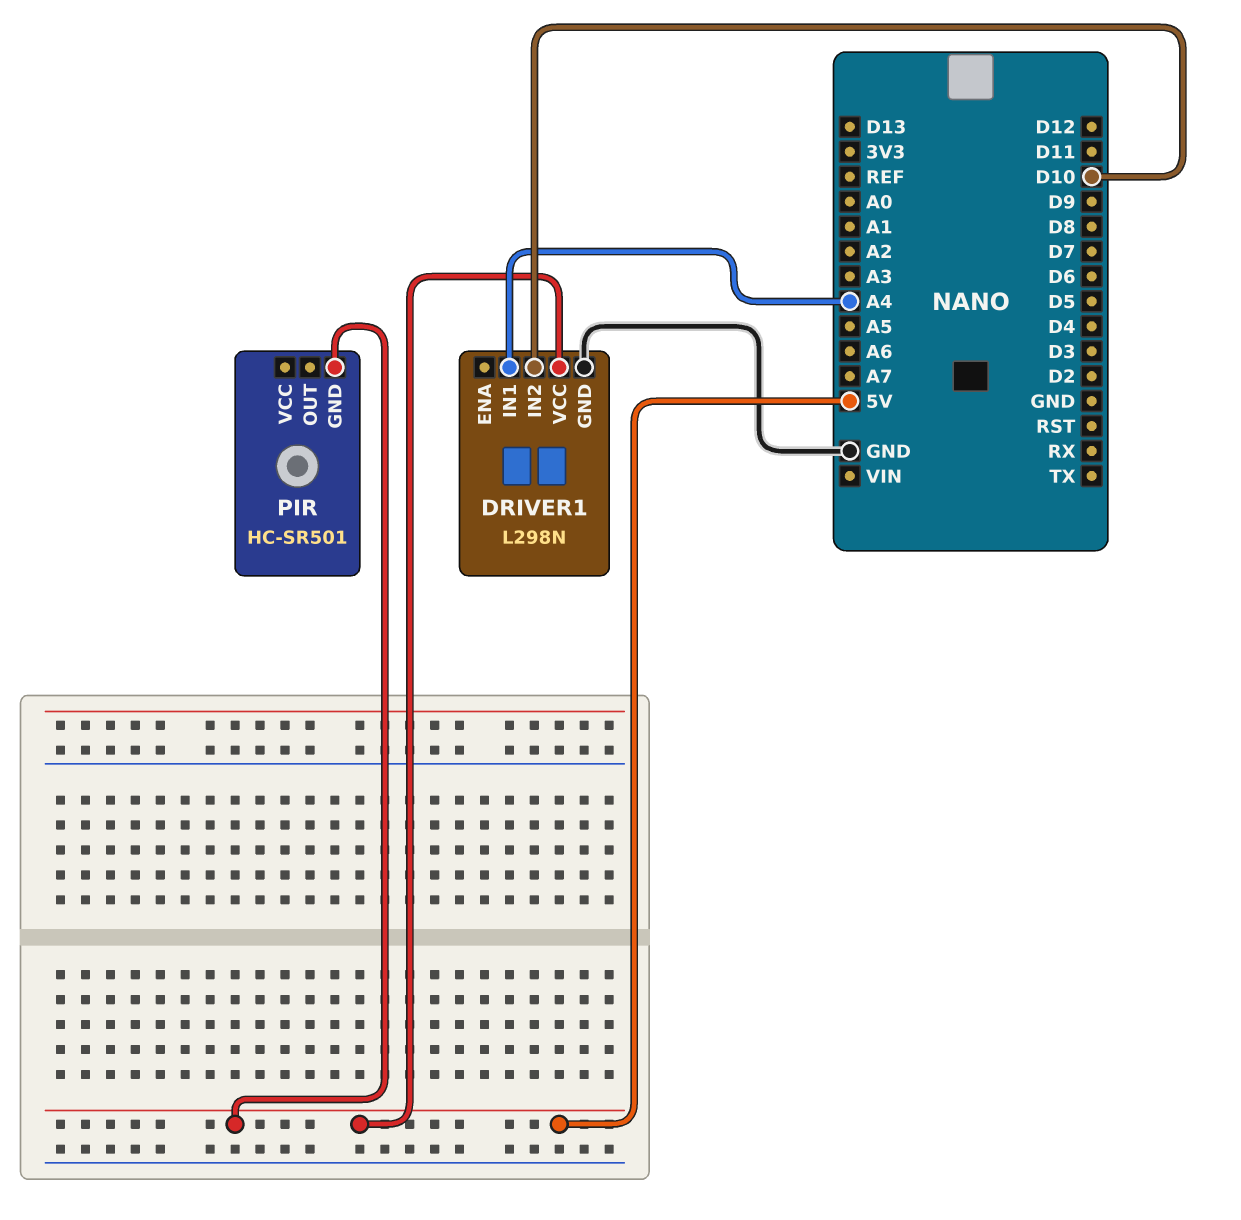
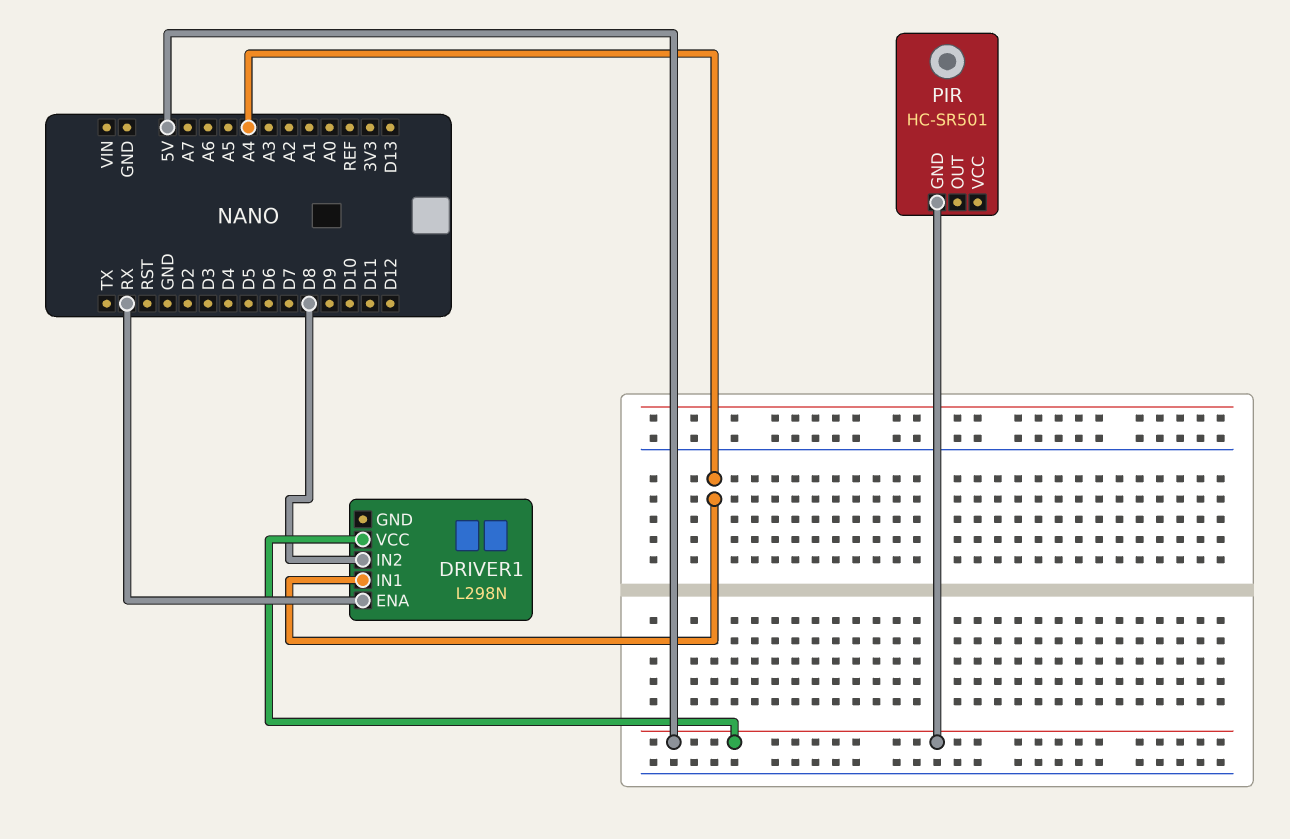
DRIVER1 pin ENA: none -> RX
DRIVER1 pin GND: GND -> none
DRIVER1 pin IN2: D10 -> D8

